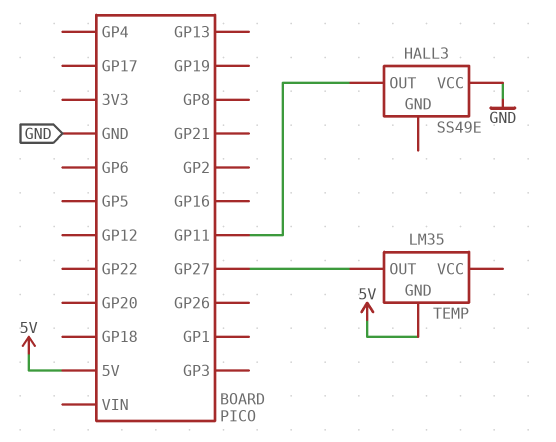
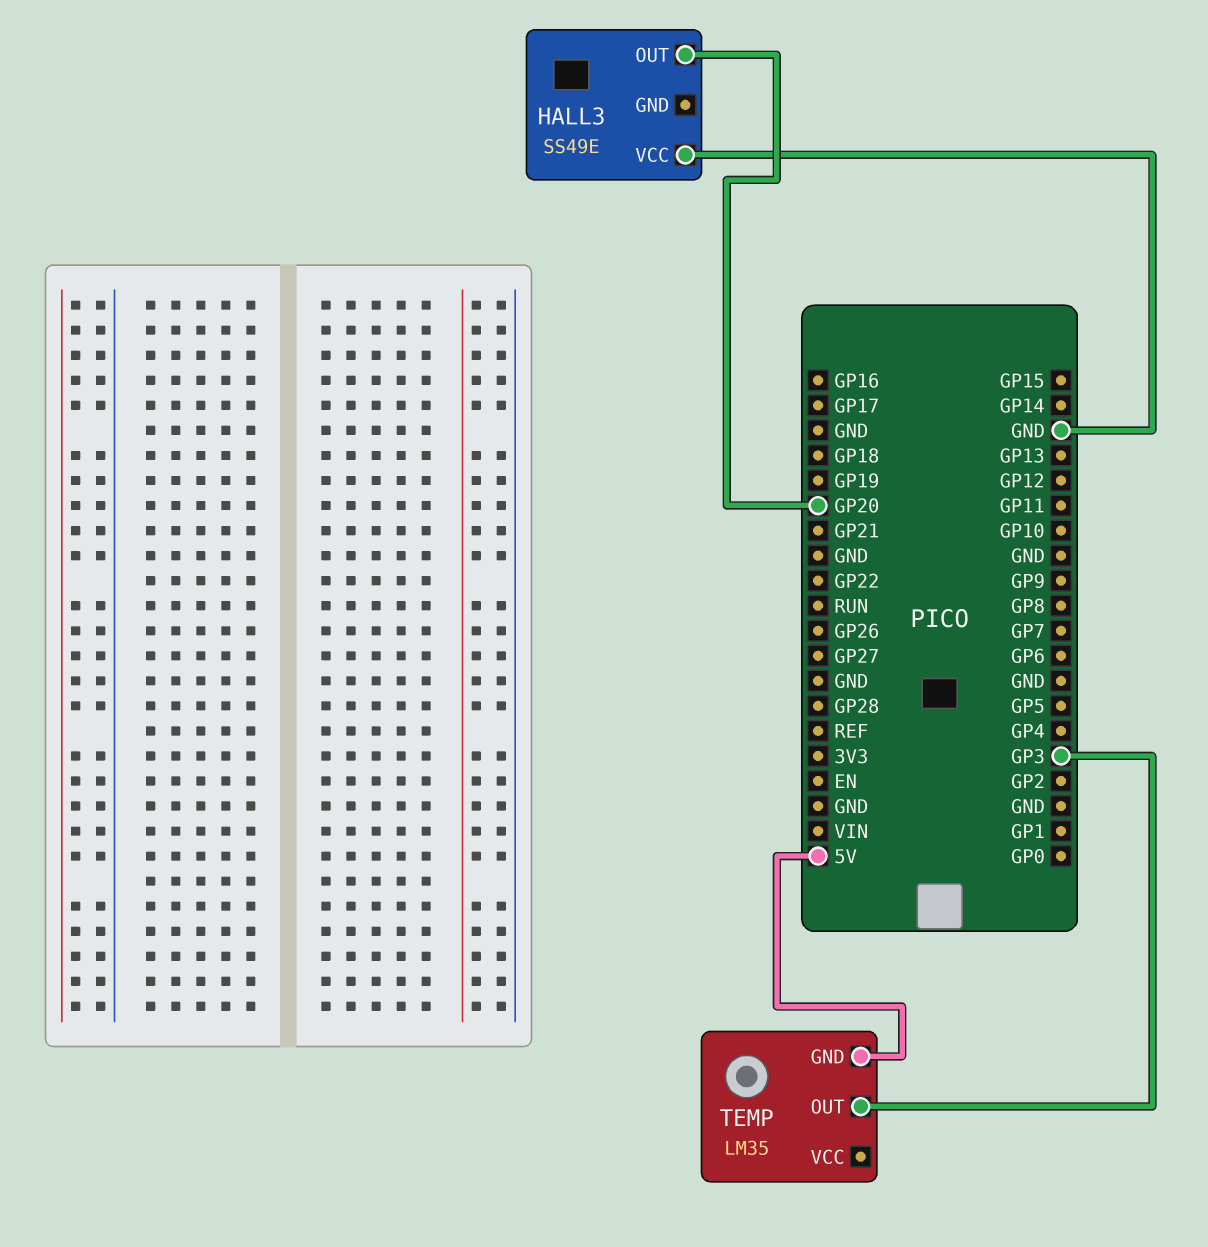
HALL3 pin OUT: GP11 -> GP20
TEMP pin OUT: GP27 -> GP3

